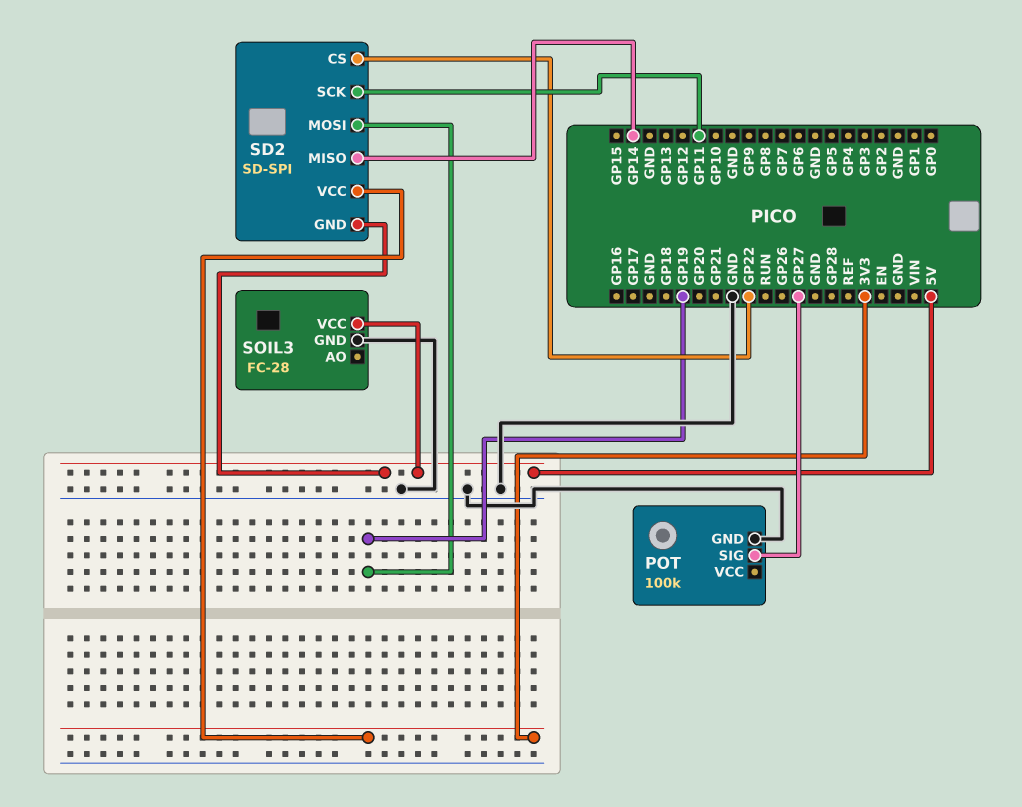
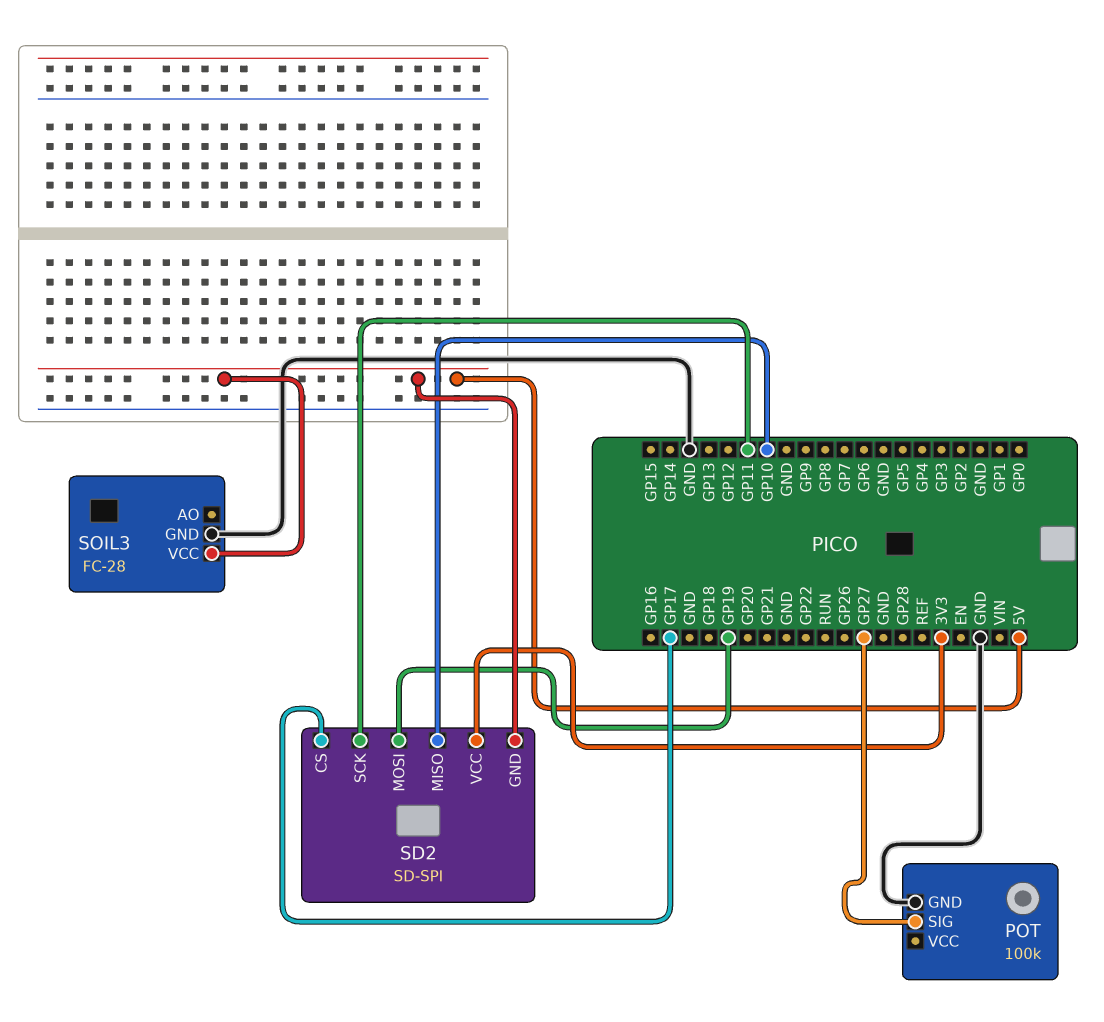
SD2 pin CS: GP22 -> GP17
SD2 pin MISO: GP14 -> GP10

